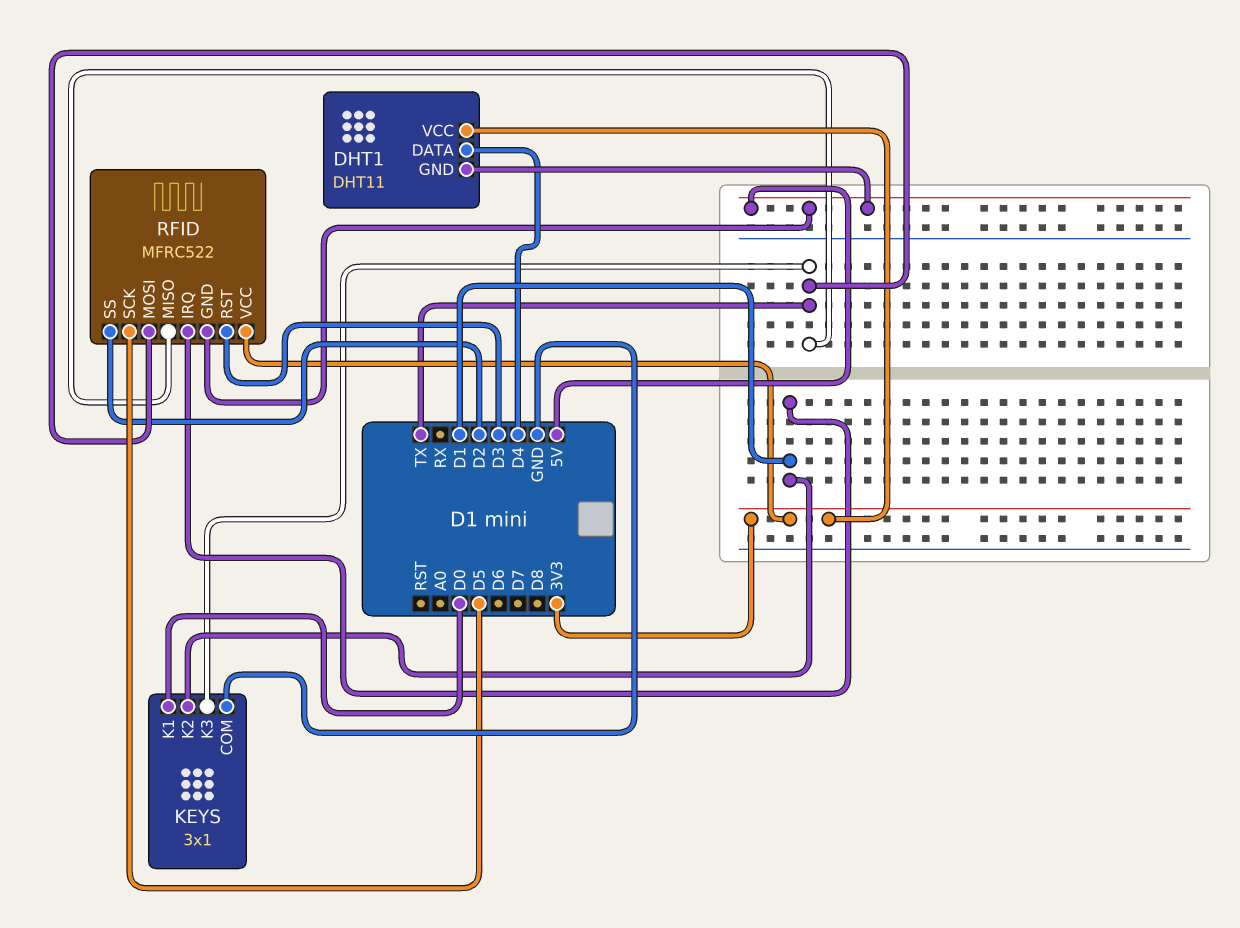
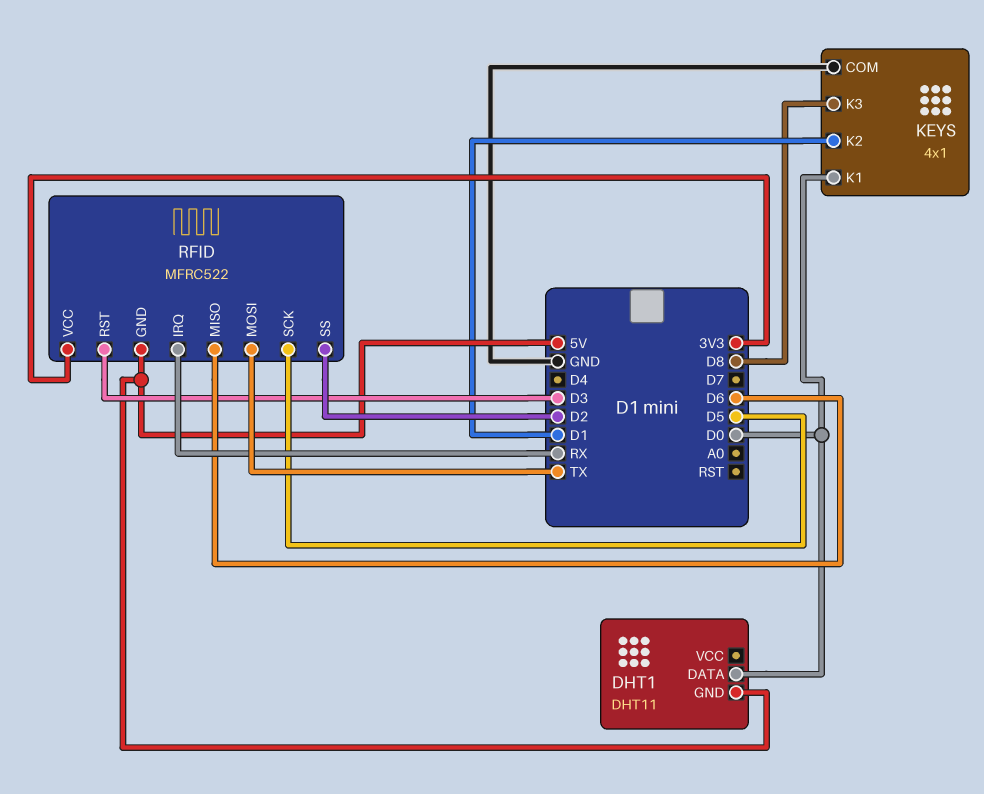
DHT1 pin DATA: D4 -> D0
DHT1 pin VCC: 3V3 -> none
KEYS: 3x1 -> 4x1
KEYS pin K3: TX -> D8
RFID pin IRQ: D1 -> RX
RFID pin MISO: TX -> D6

